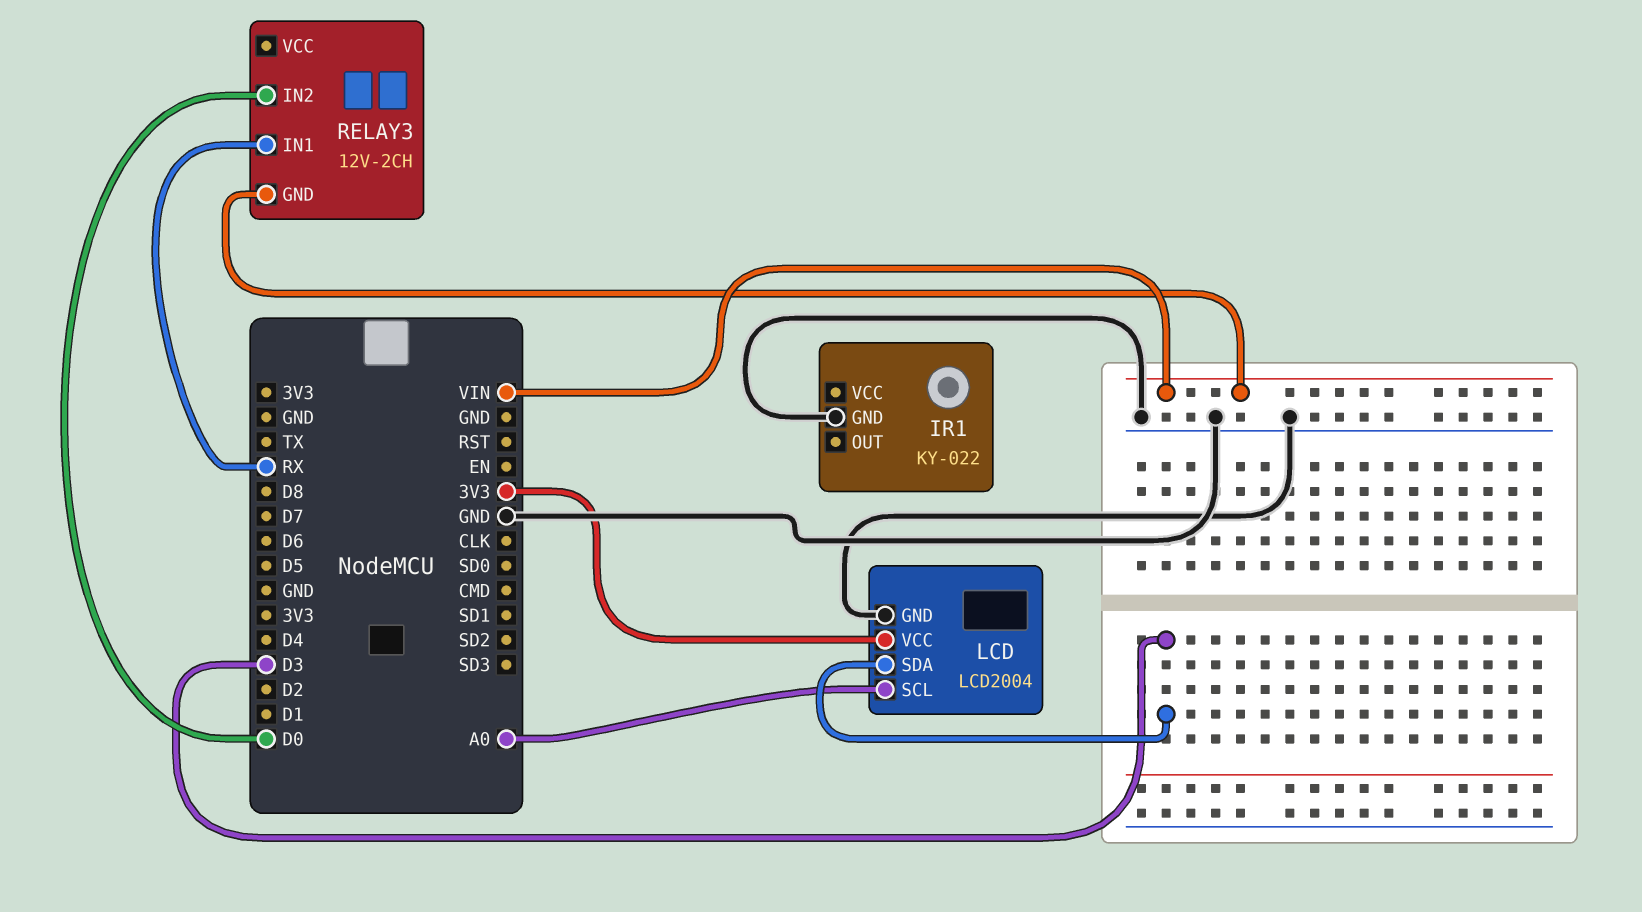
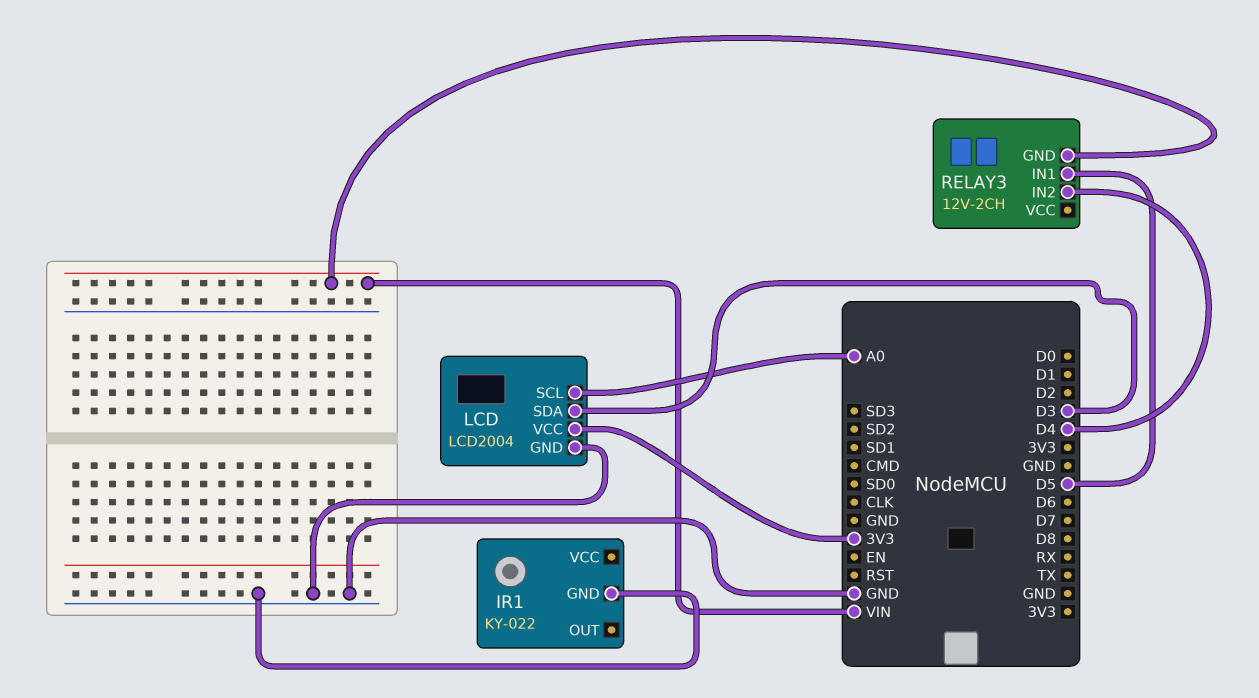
RELAY3 pin IN1: RX -> D5
RELAY3 pin IN2: D0 -> D4

